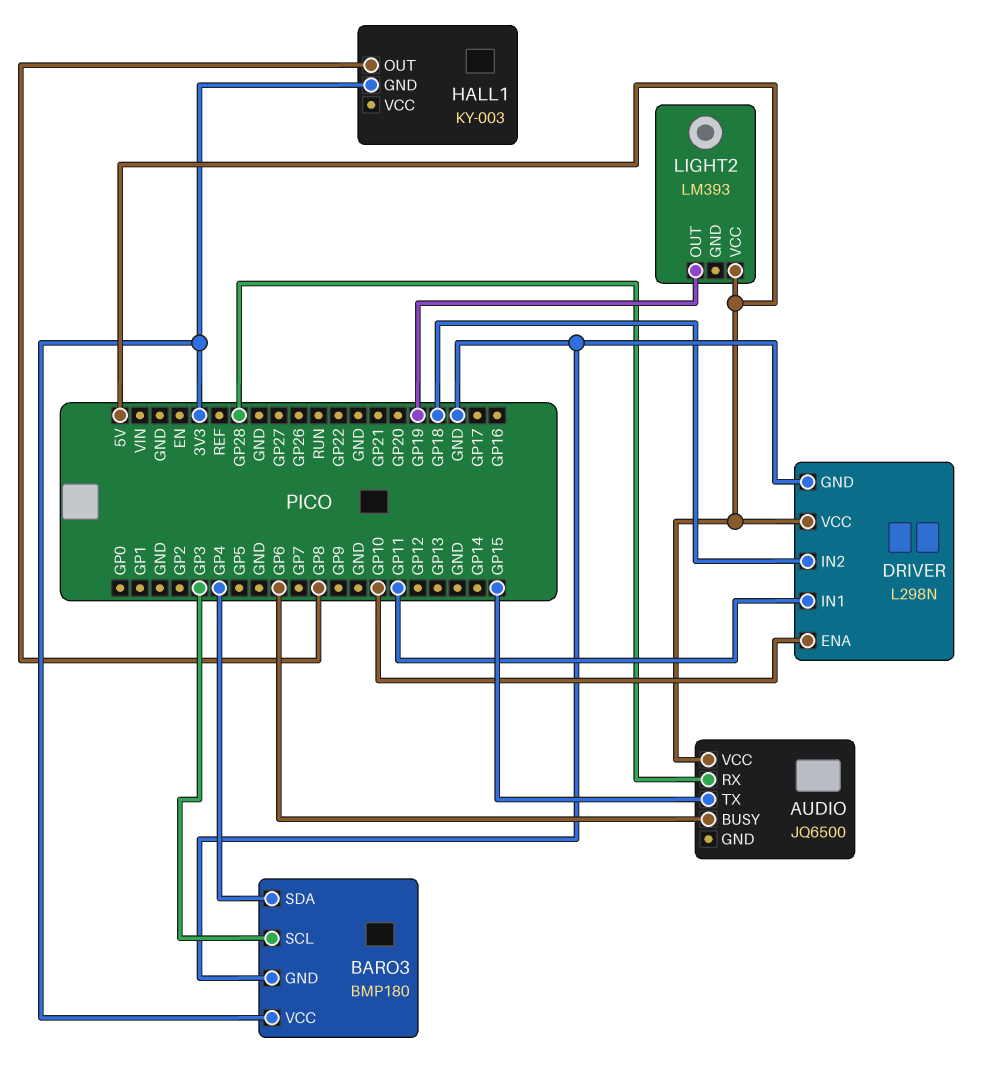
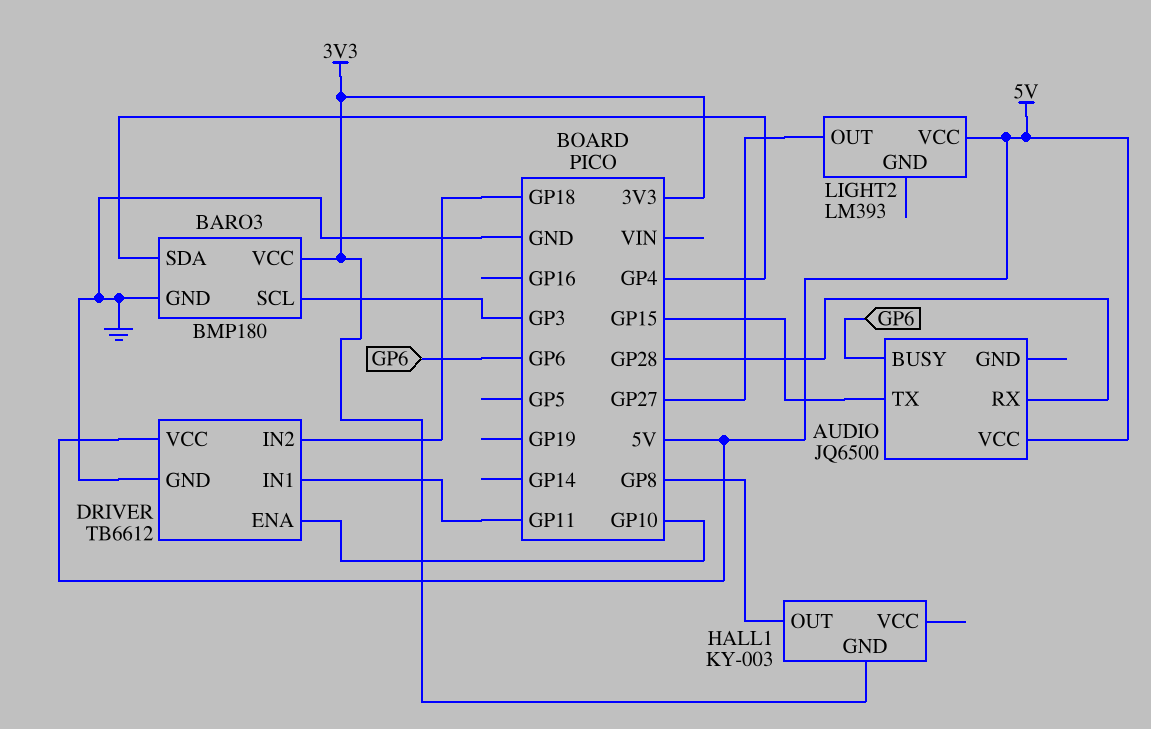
DRIVER: L298N -> TB6612
LIGHT2 pin OUT: GP19 -> GP27

